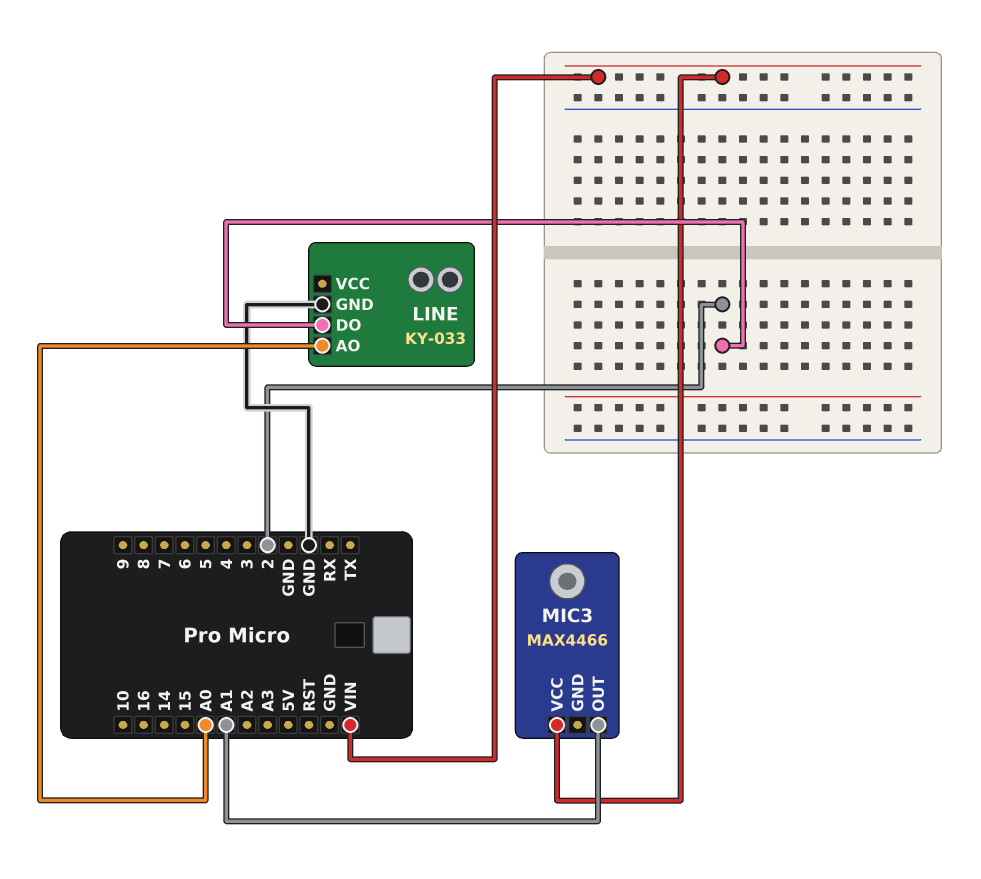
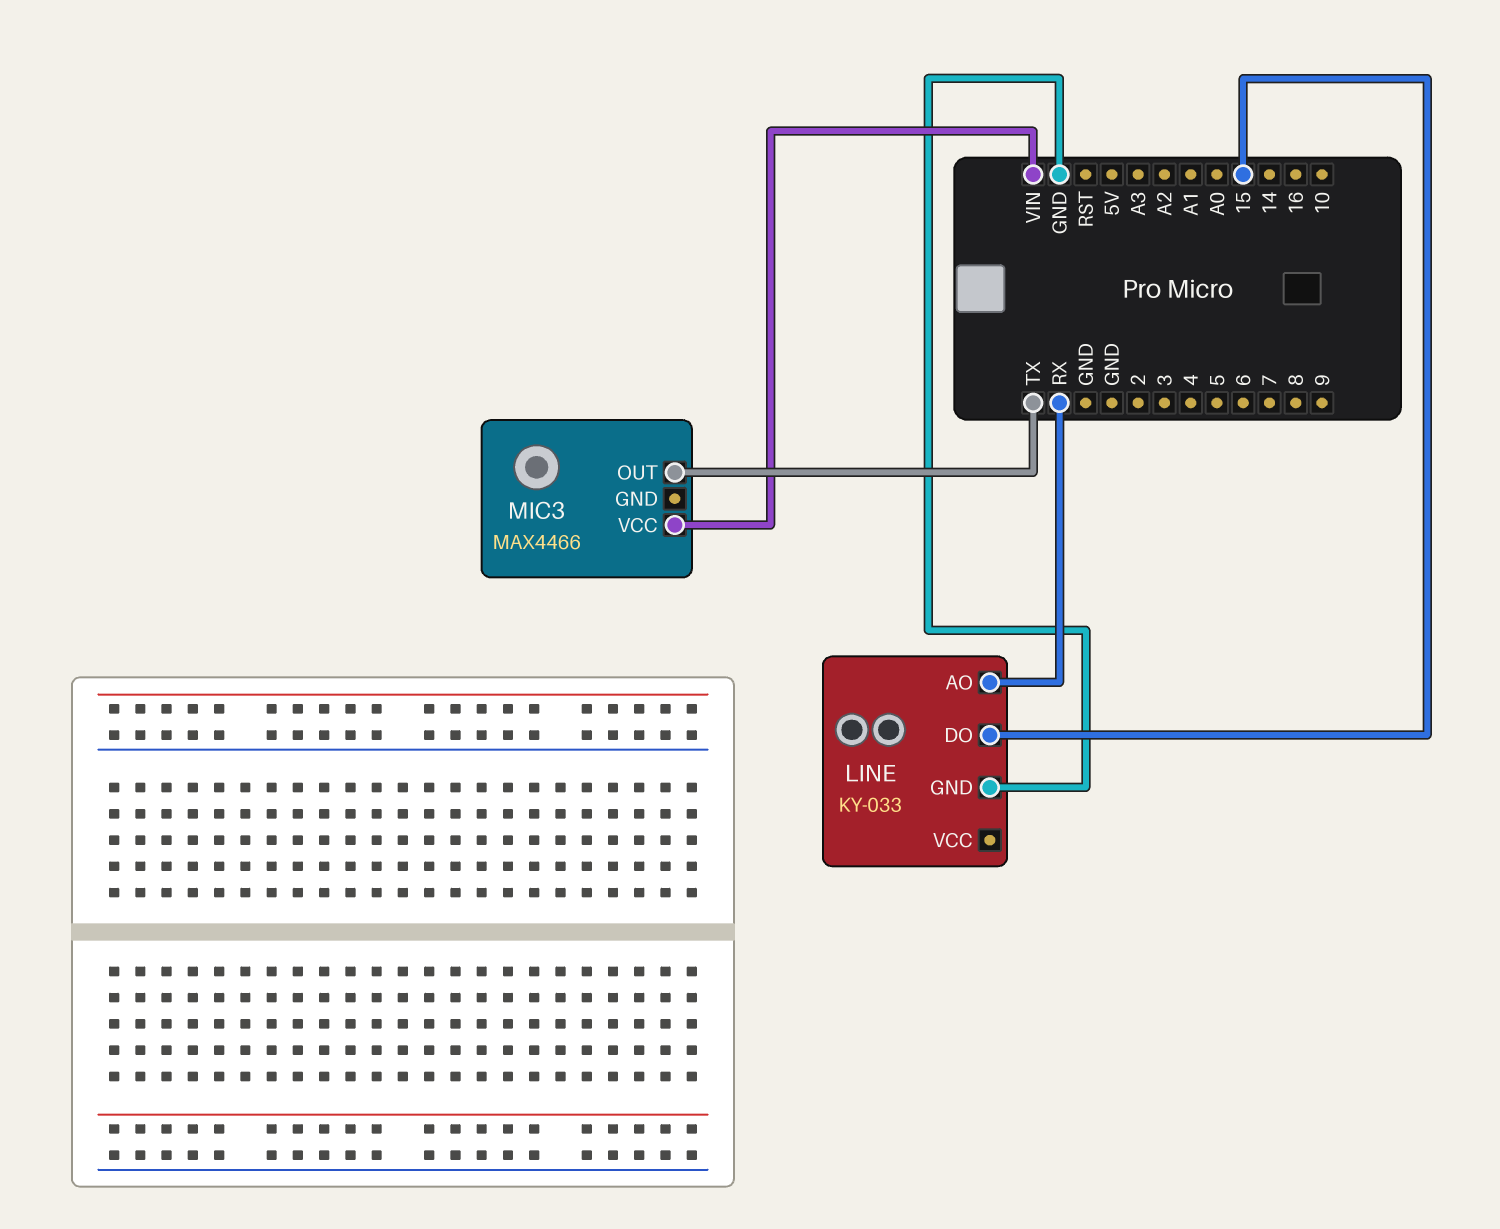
LINE pin AO: A0 -> RX
LINE pin DO: 2 -> 15
MIC3 pin OUT: A1 -> TX

